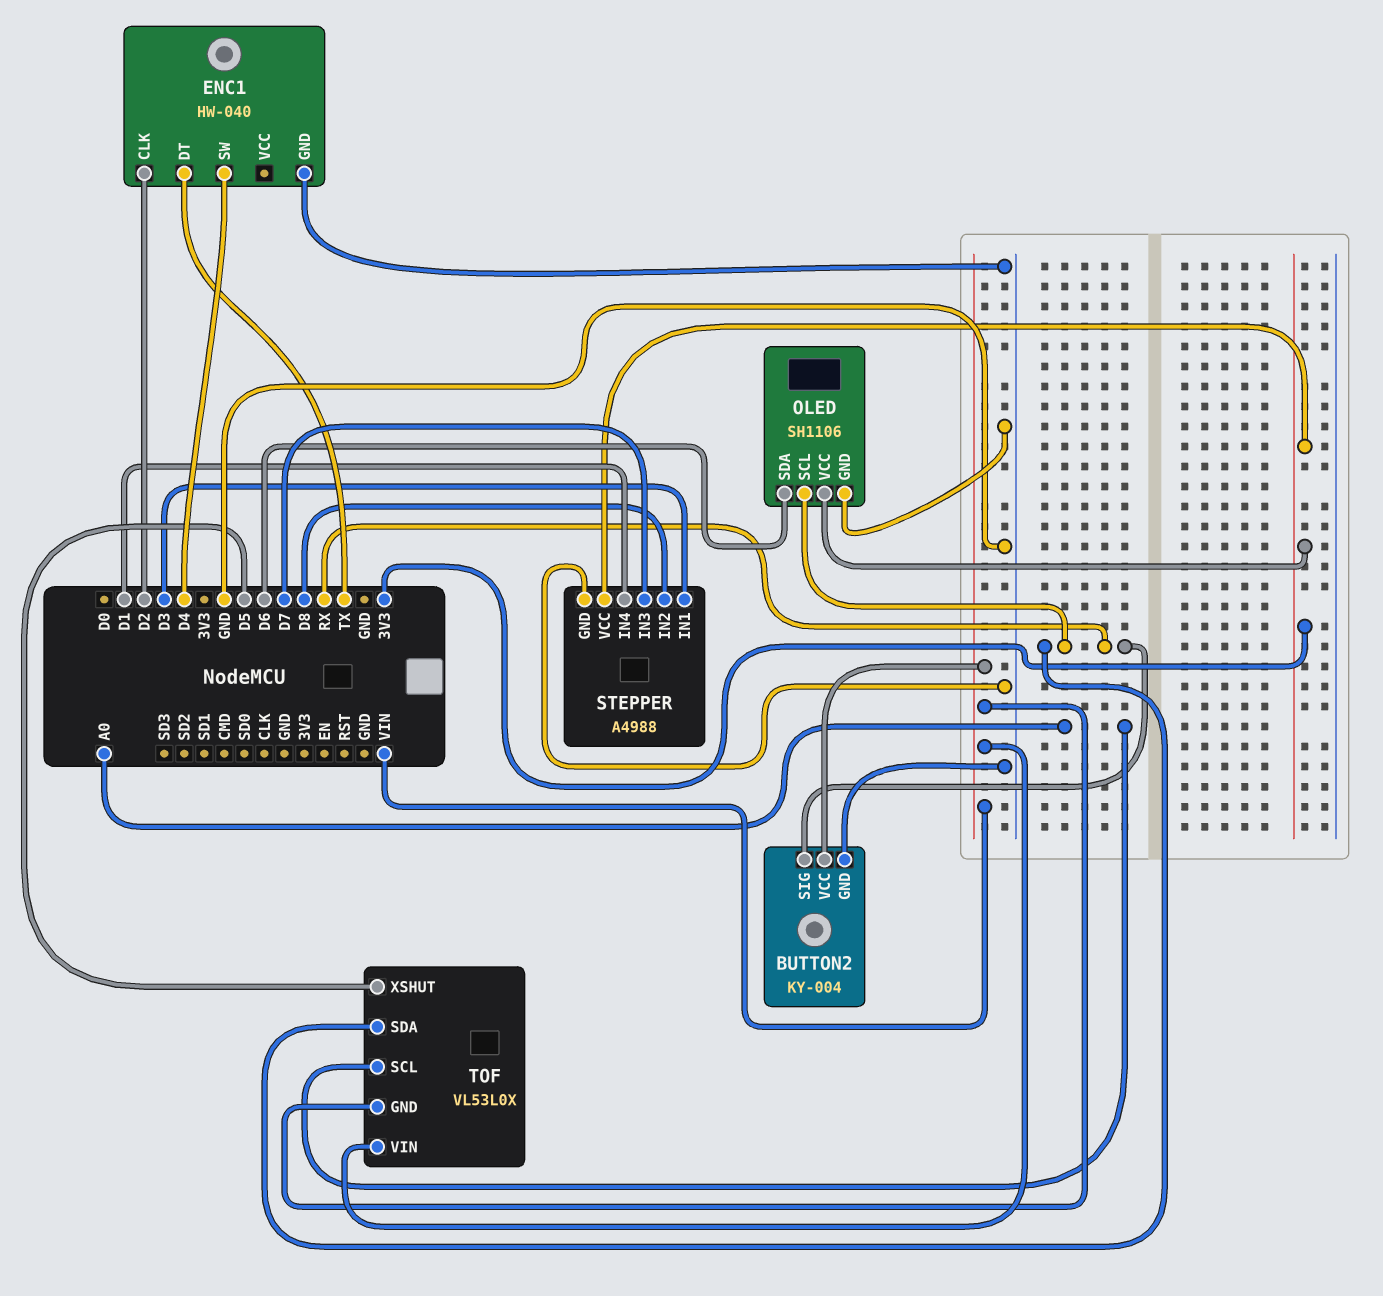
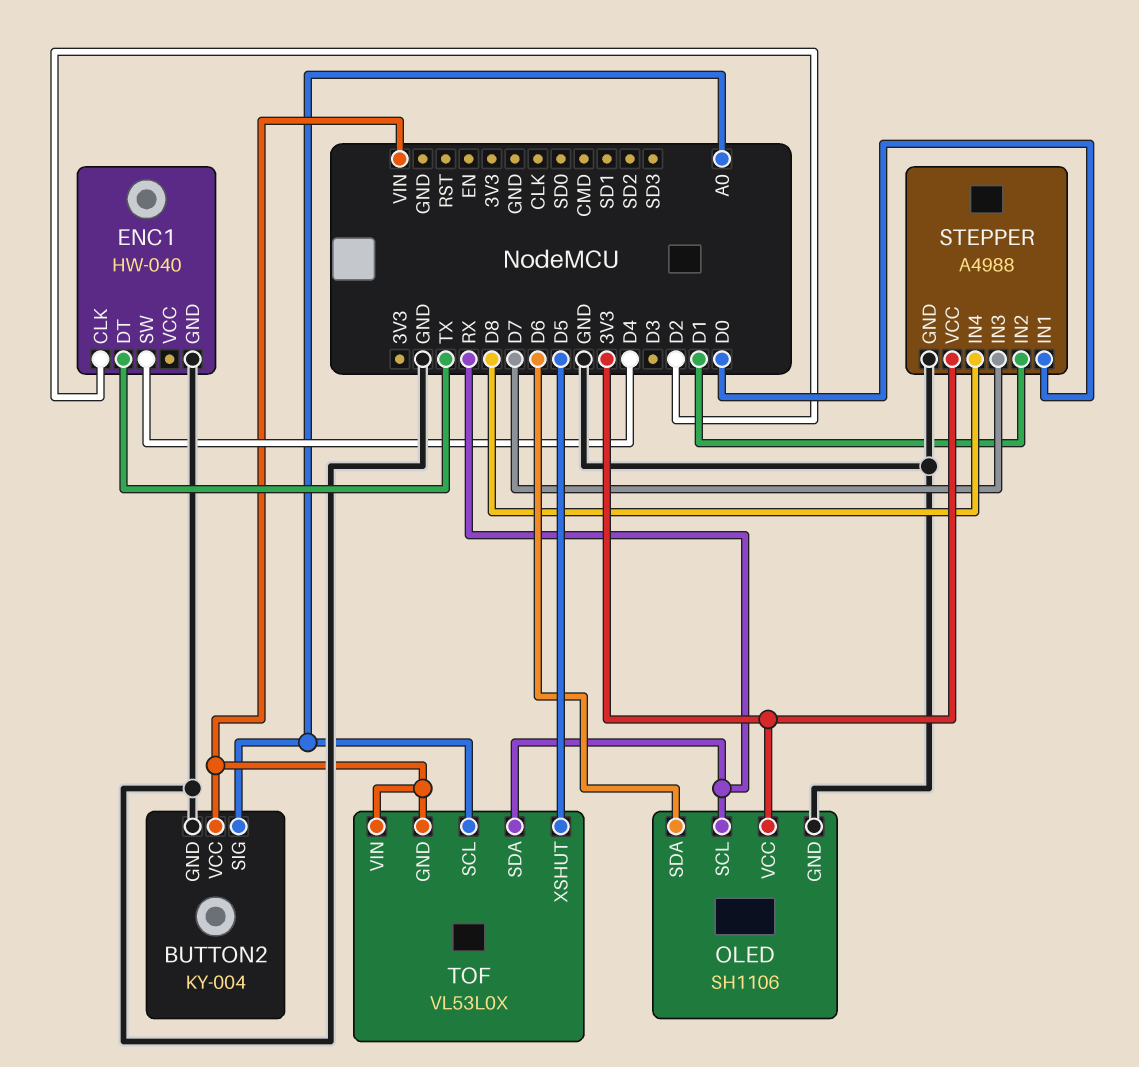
BUTTON2 pin SIG: RX -> A0
STEPPER pin IN1: D3 -> D0
STEPPER pin IN2: D8 -> D1
STEPPER pin IN4: D1 -> D8

